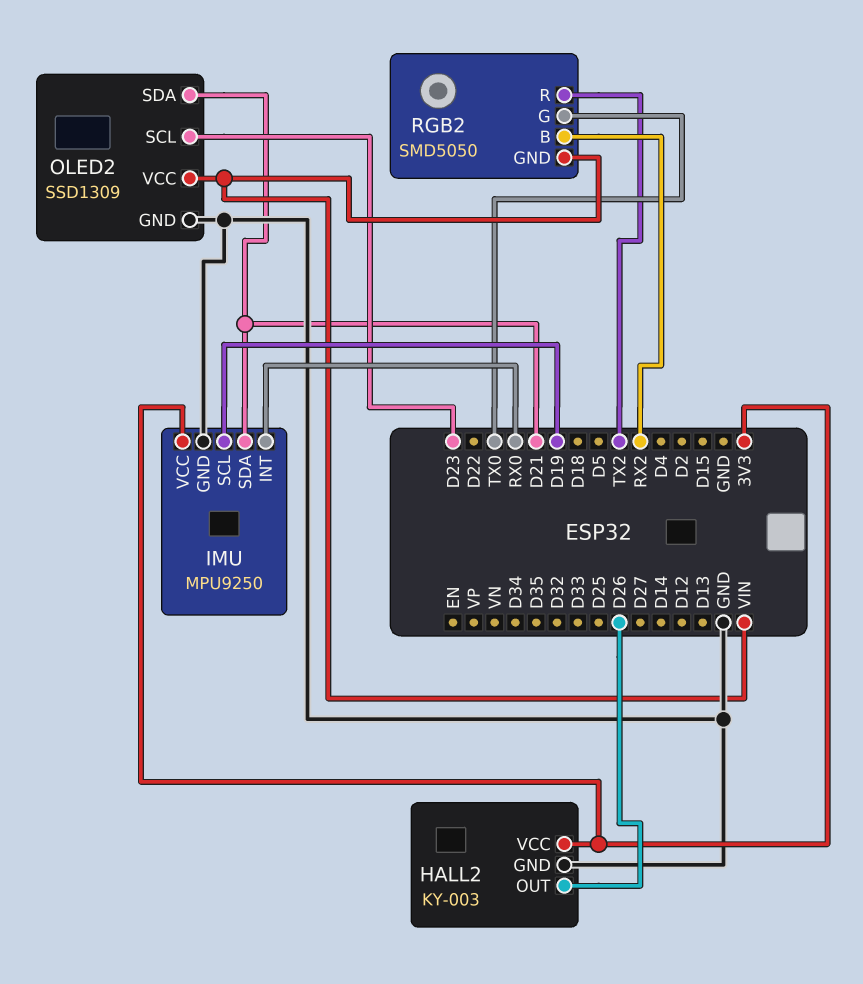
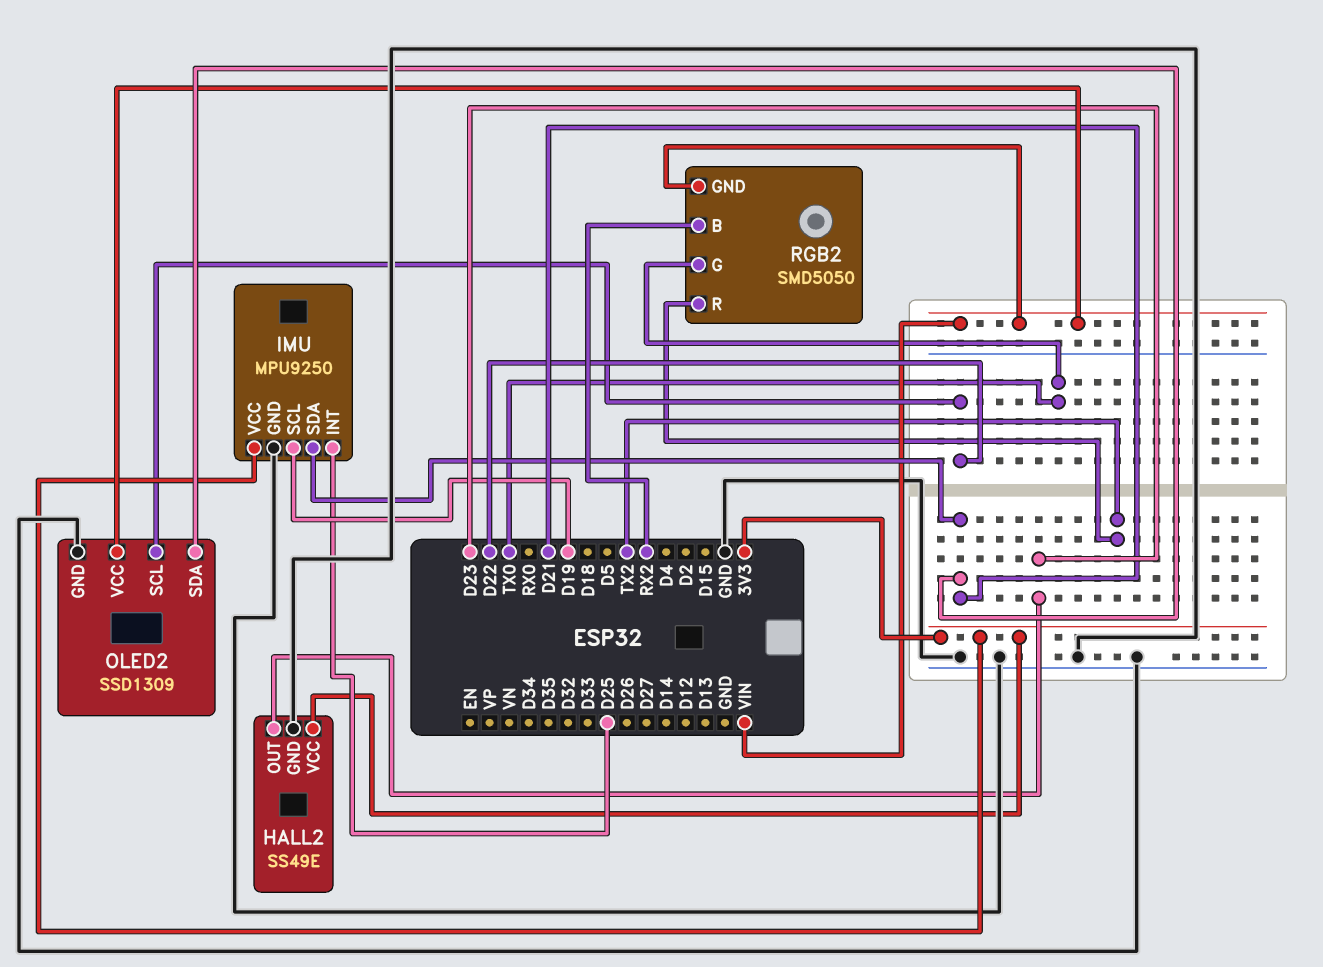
HALL2: KY-003 -> SS49E
HALL2 pin OUT: D26 -> D23
IMU pin INT: RX0 -> D25
OLED2 pin SCL: D23 -> D22

